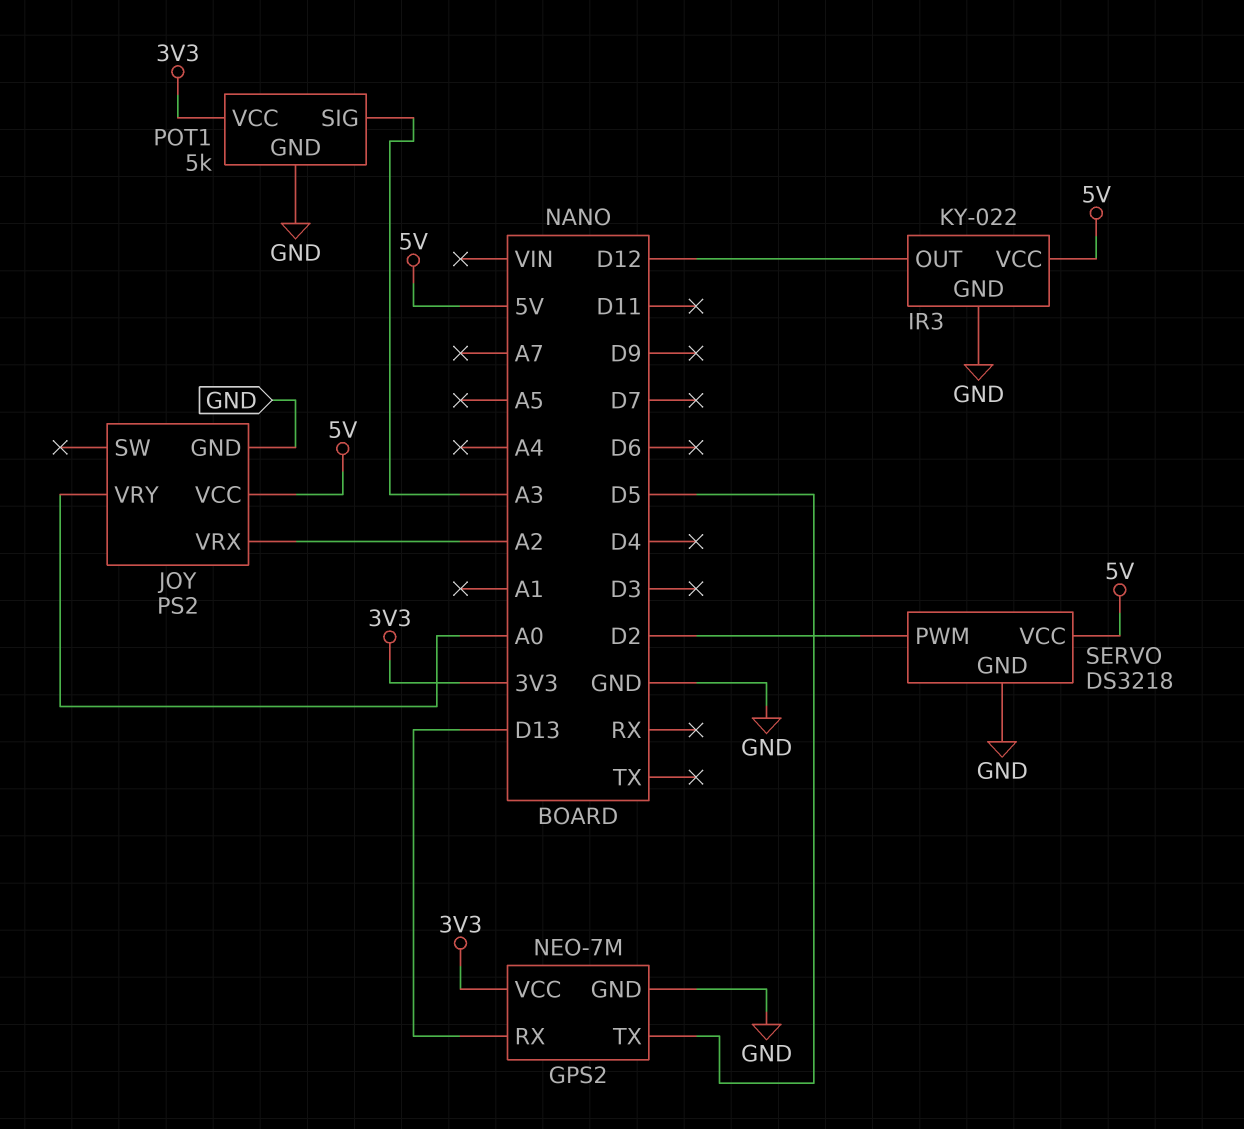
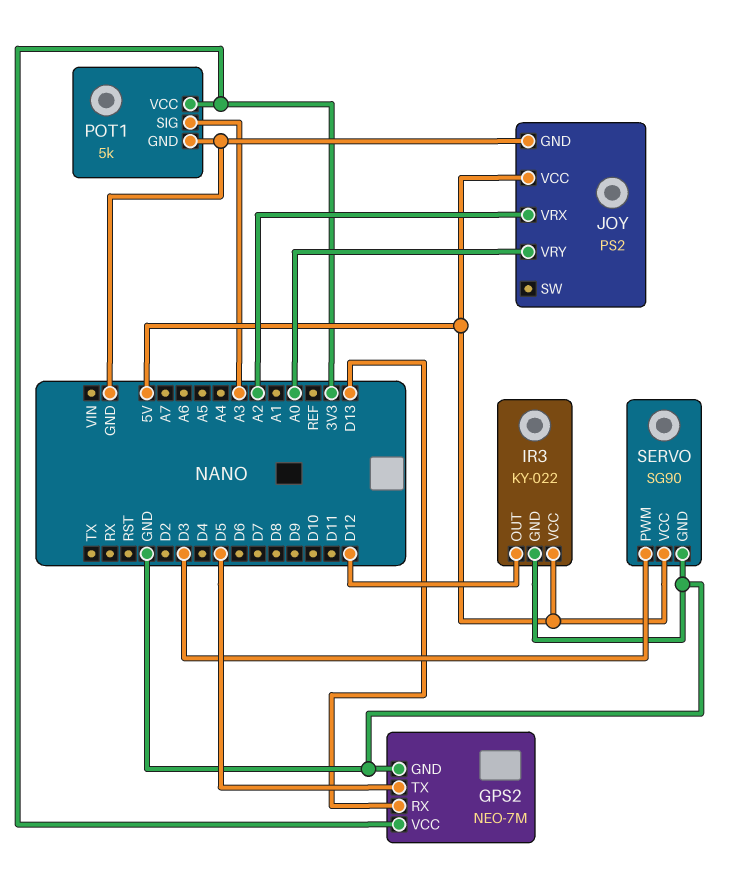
SERVO: DS3218 -> SG90
SERVO pin PWM: D2 -> D3

